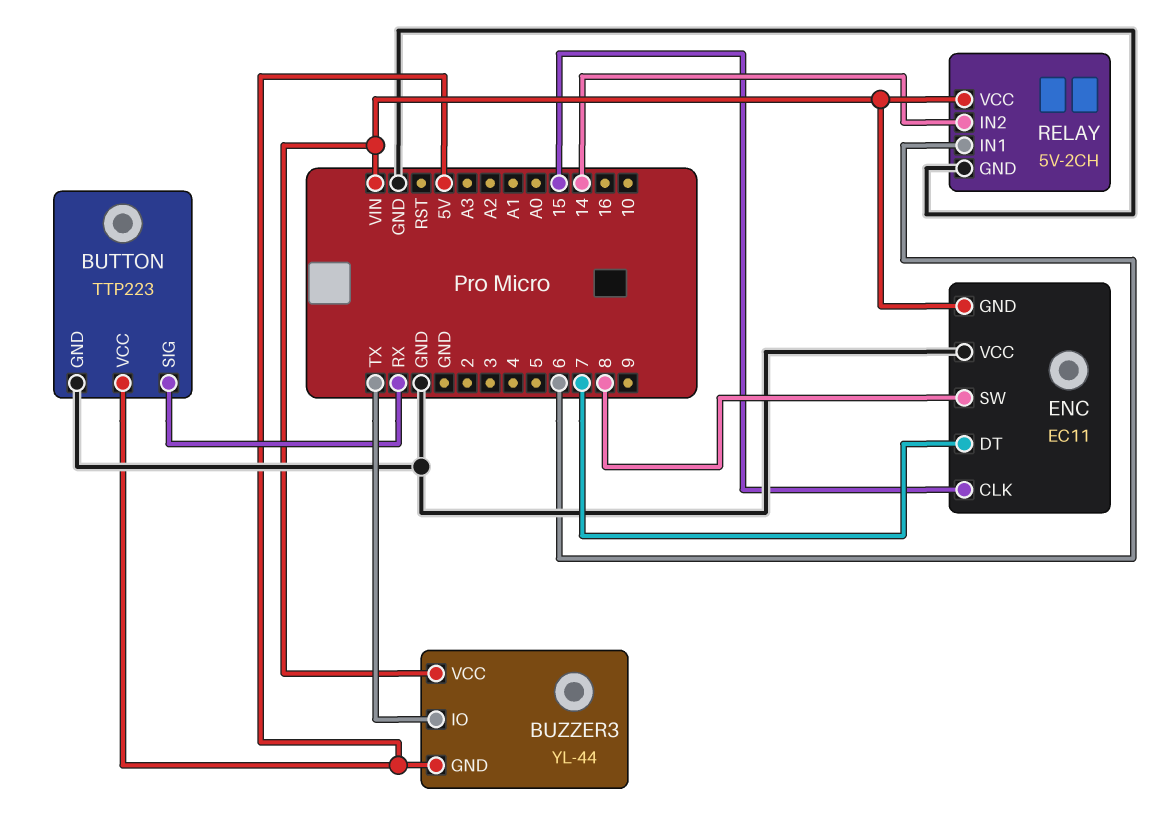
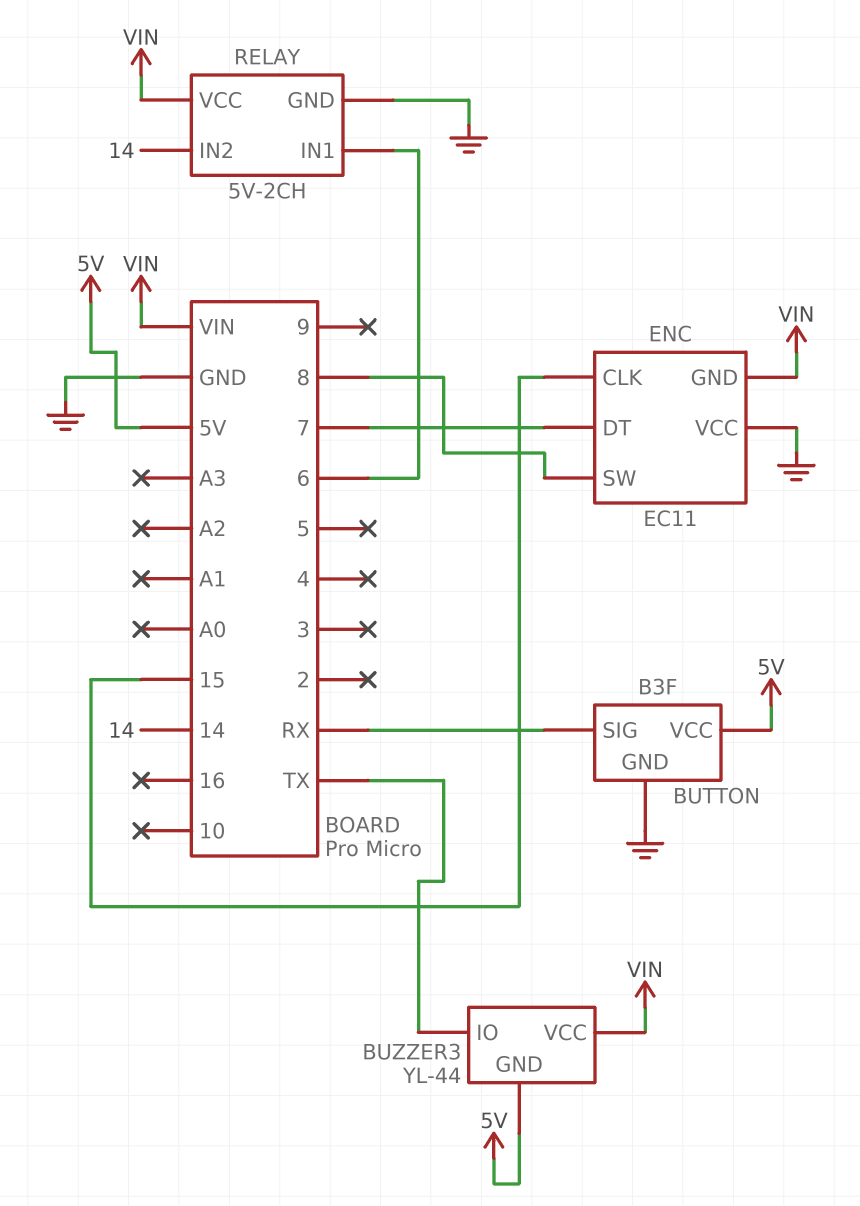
BUTTON: TTP223 -> B3F

